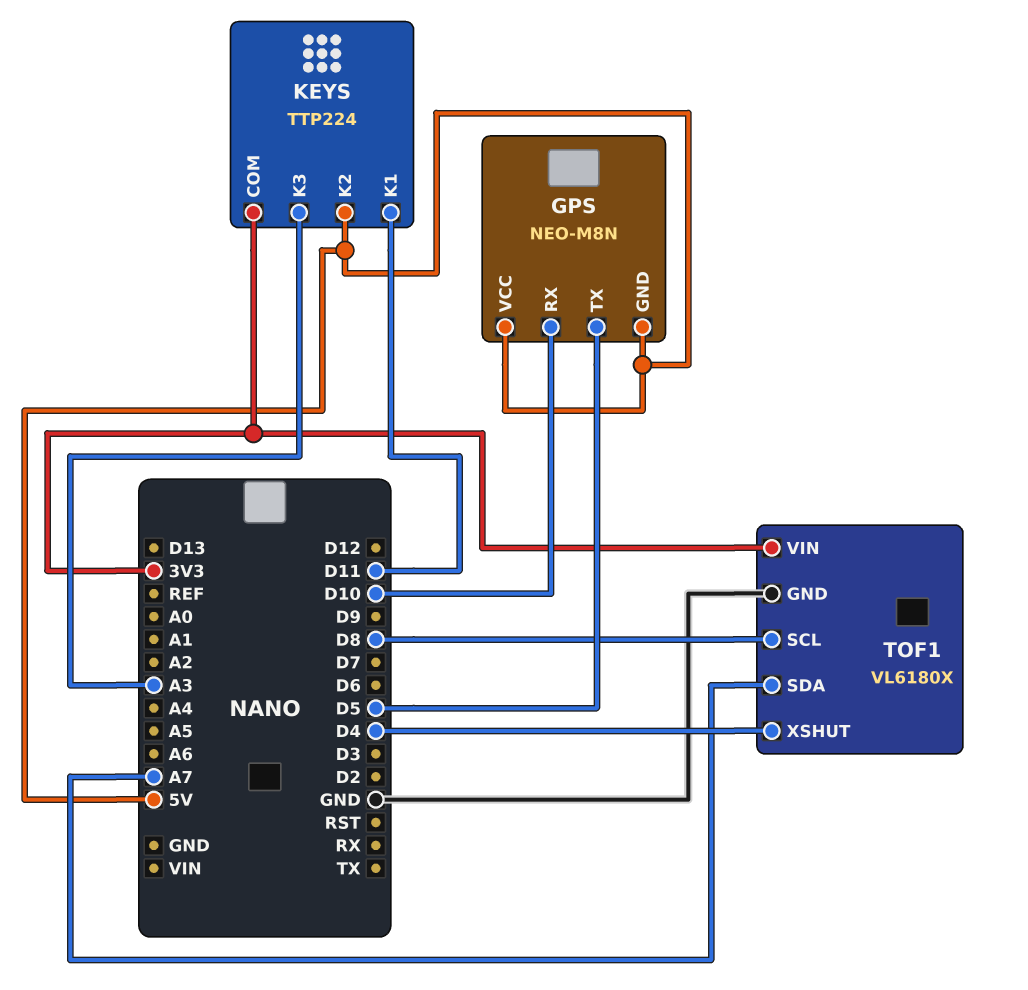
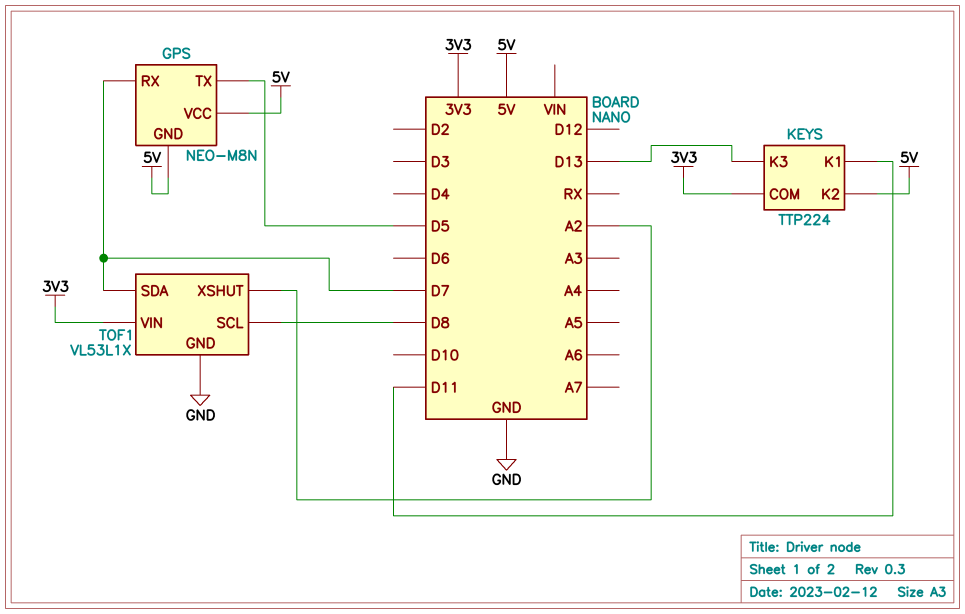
GPS pin RX: D10 -> D7
KEYS pin K3: A3 -> D13
TOF1: VL6180X -> VL53L1X
TOF1 pin SDA: A7 -> D7
TOF1 pin XSHUT: D4 -> A2

